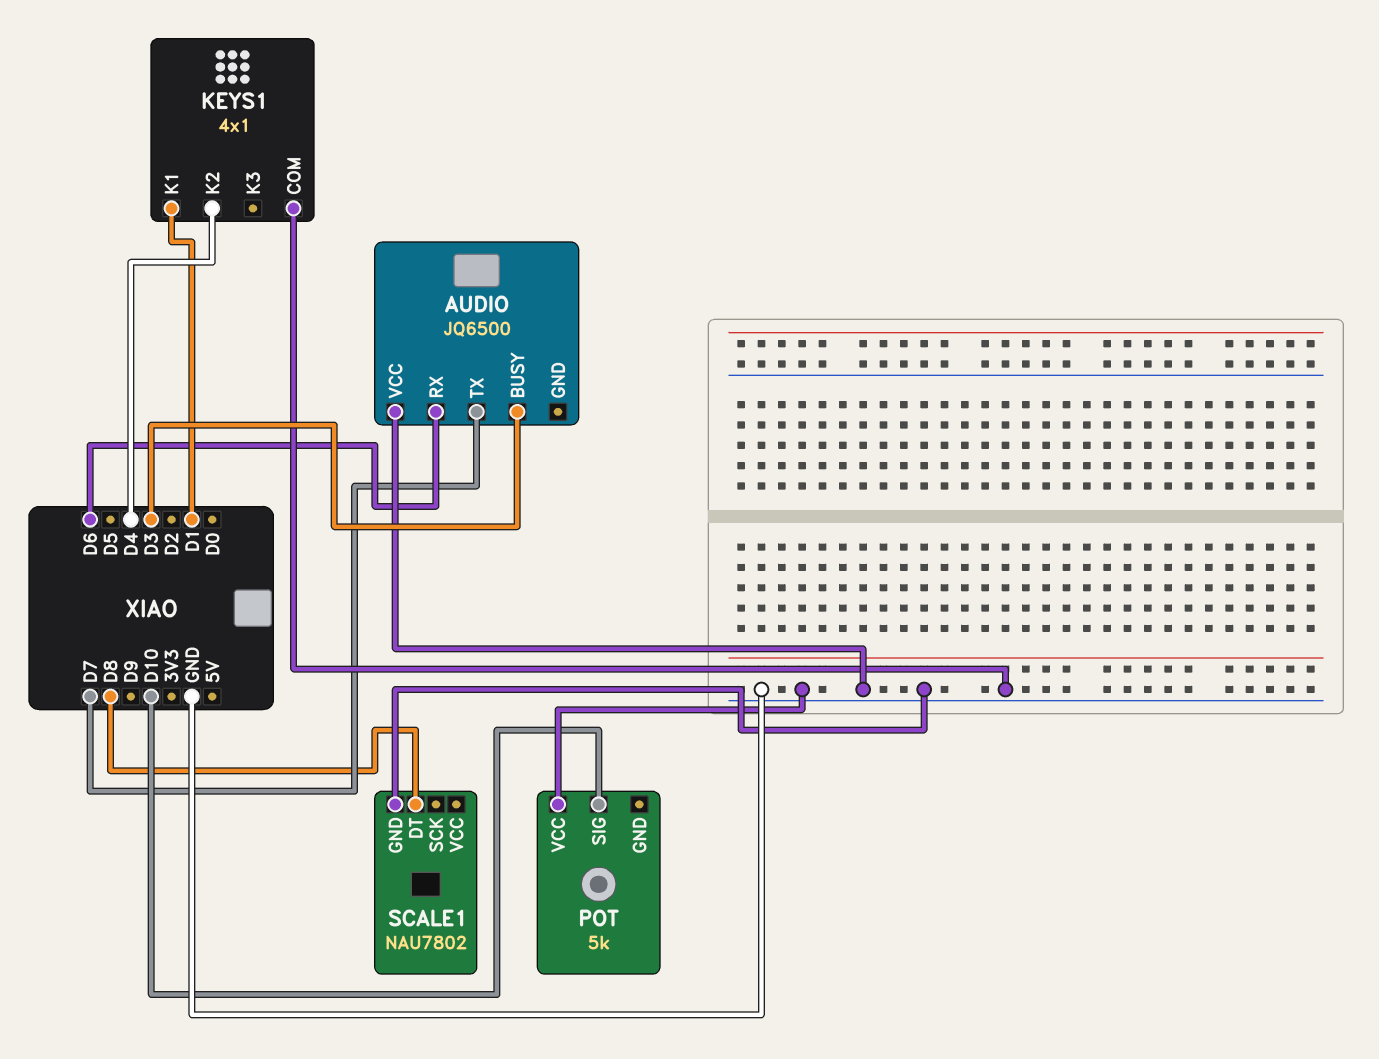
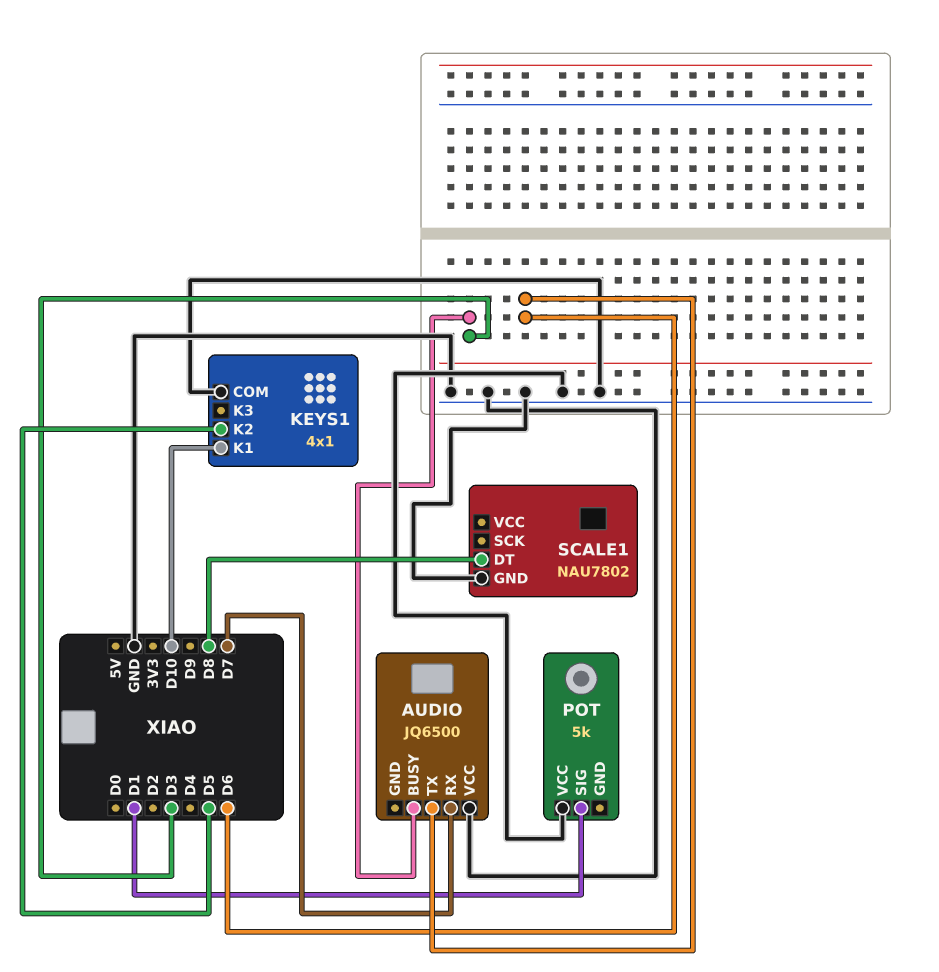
AUDIO pin RX: D6 -> D7
AUDIO pin TX: D7 -> D6
KEYS1 pin K1: D1 -> D10
KEYS1 pin K2: D4 -> D5
POT pin SIG: D10 -> D1

